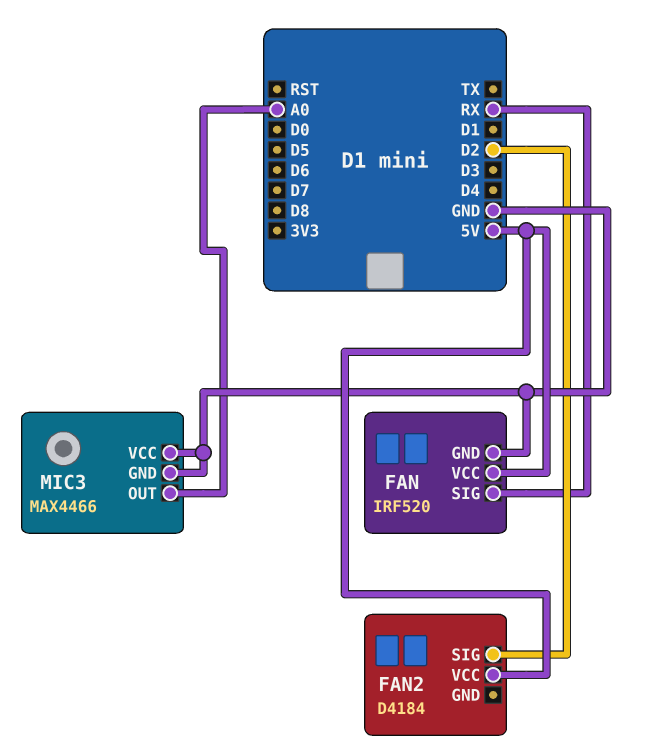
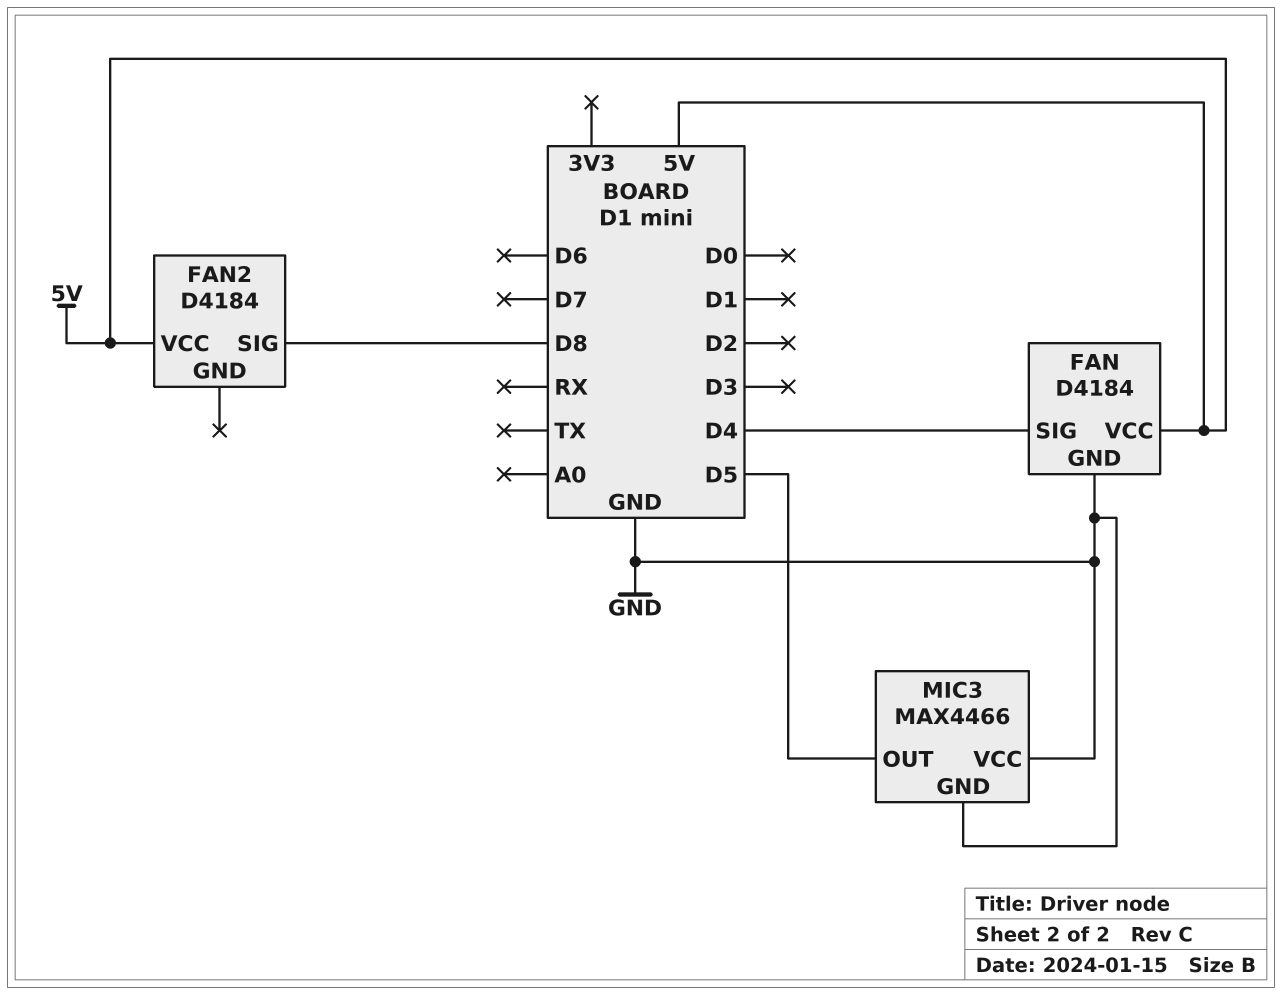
FAN: IRF520 -> D4184
FAN pin SIG: RX -> D4
FAN2 pin SIG: D2 -> D8
MIC3 pin OUT: A0 -> D5

